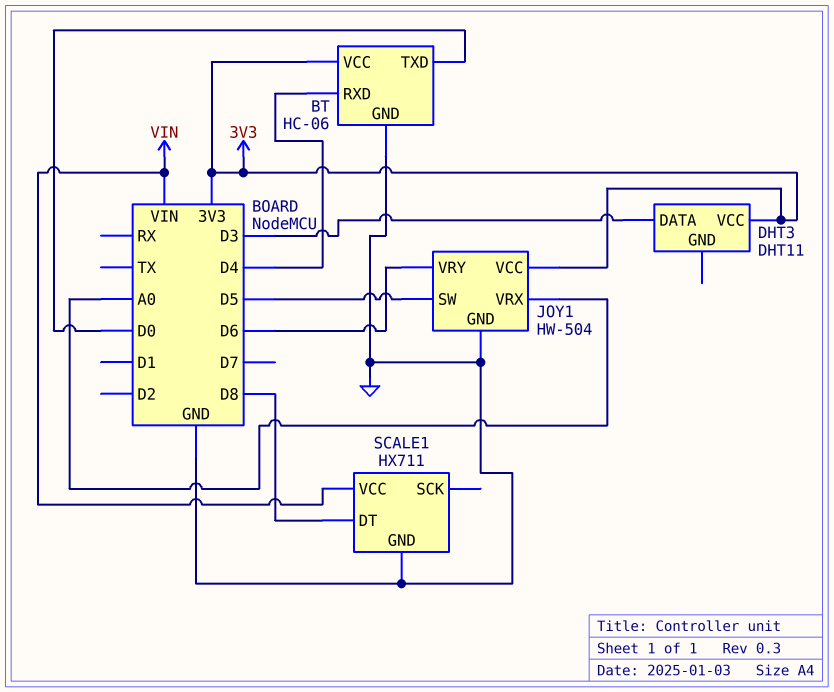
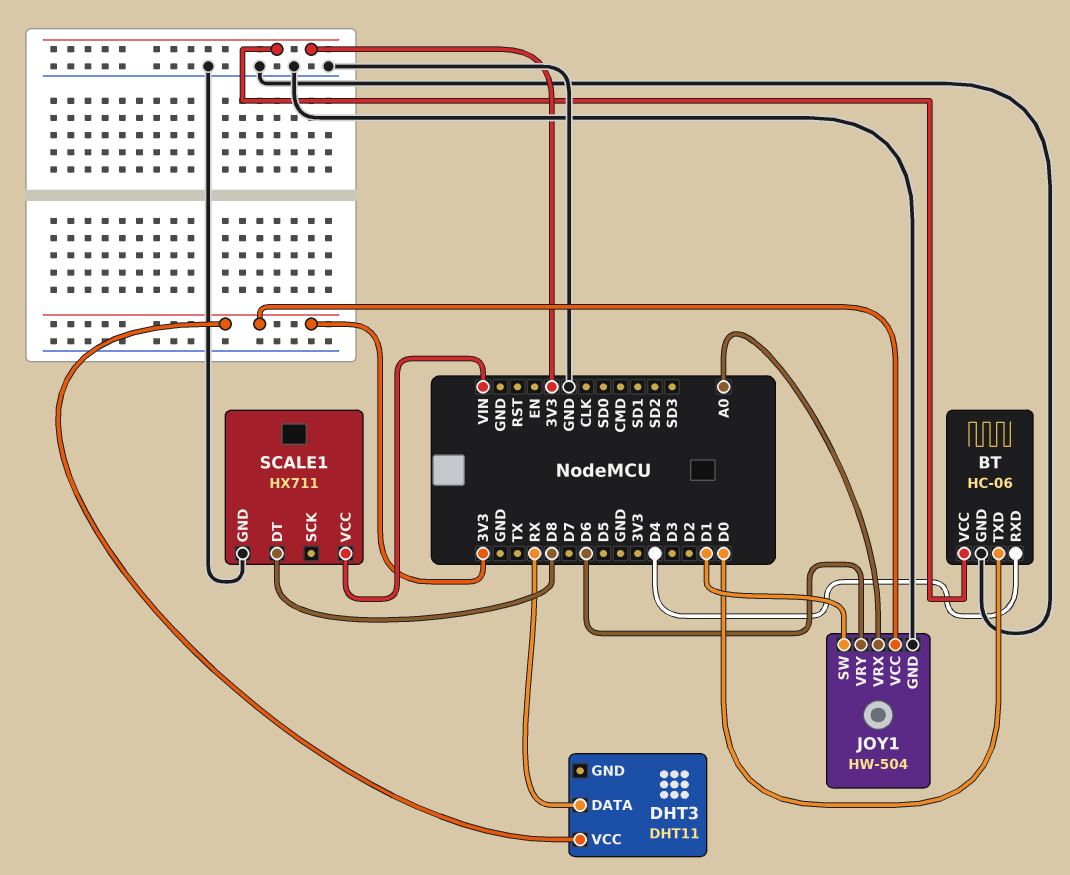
DHT3 pin DATA: D3 -> RX
JOY1 pin SW: D5 -> D1

